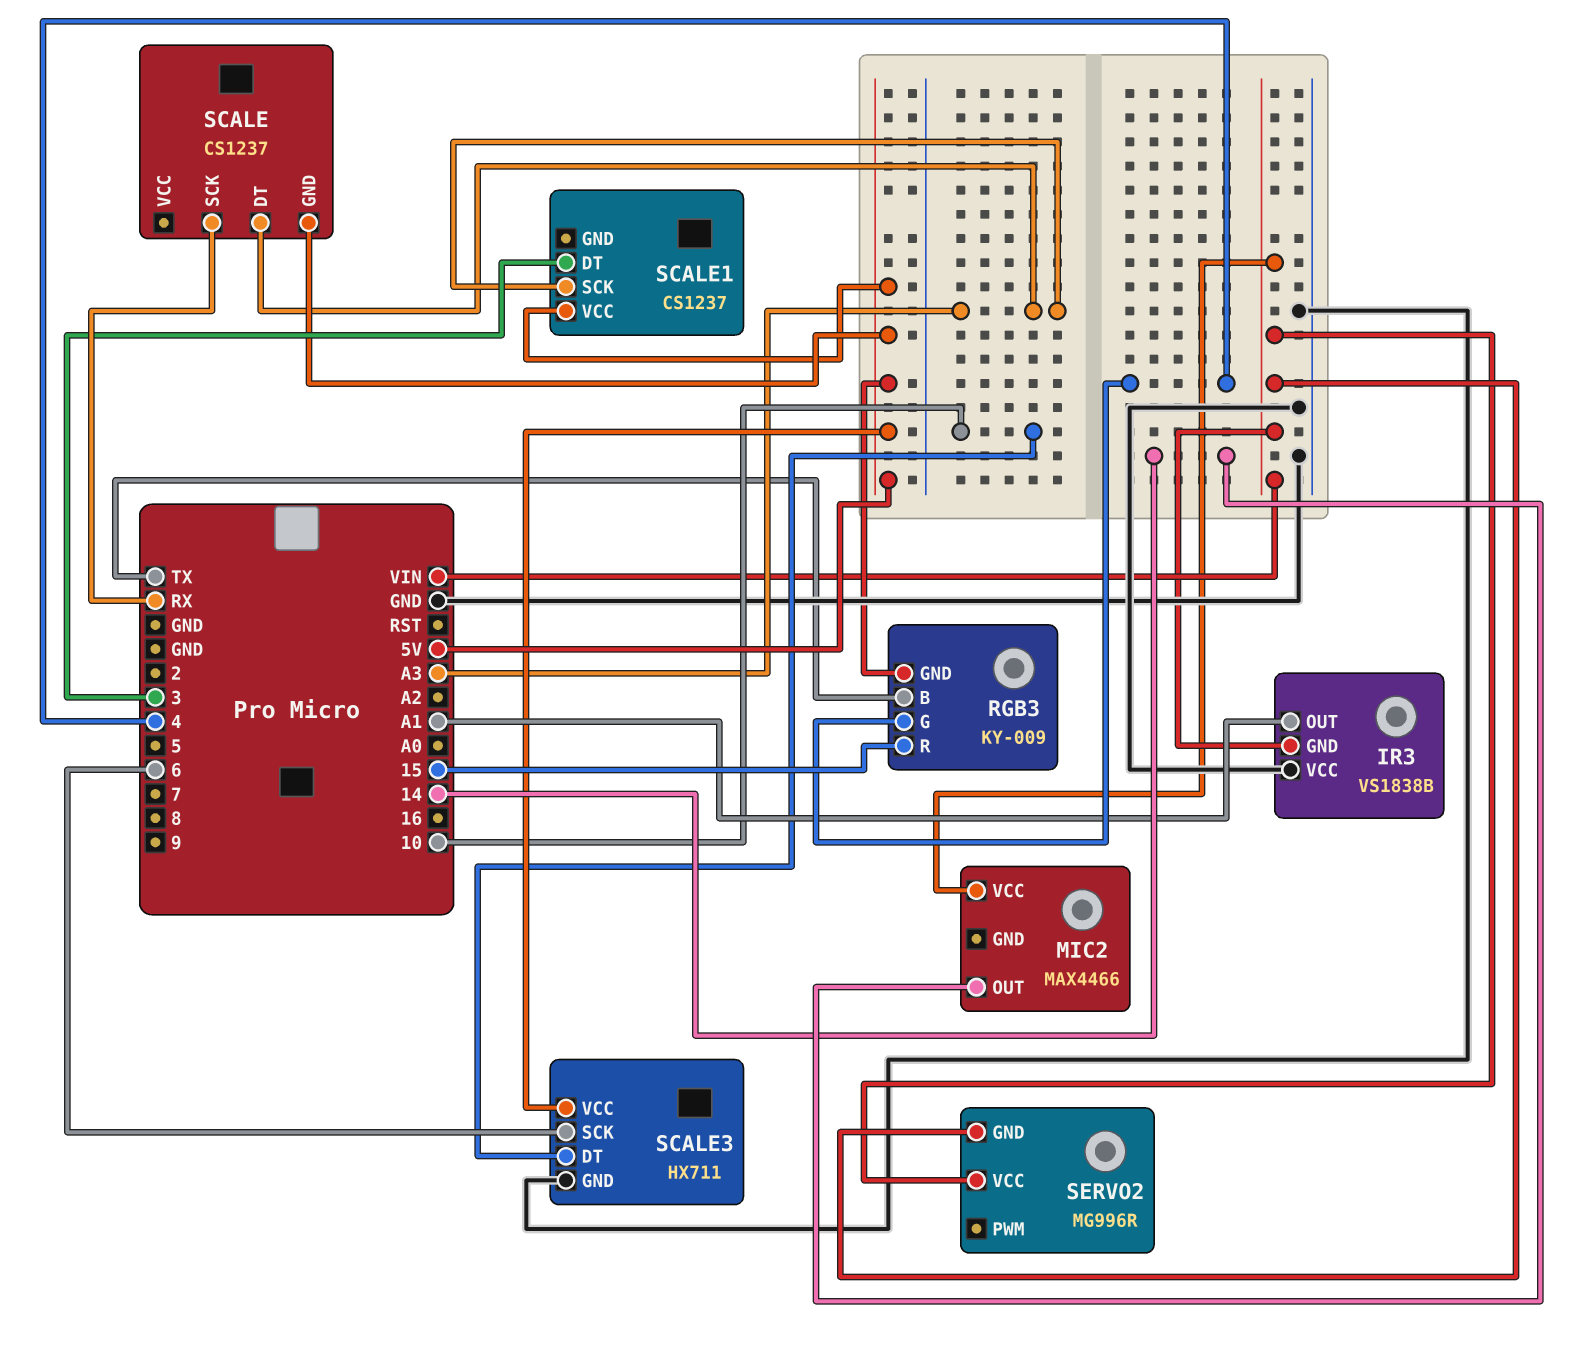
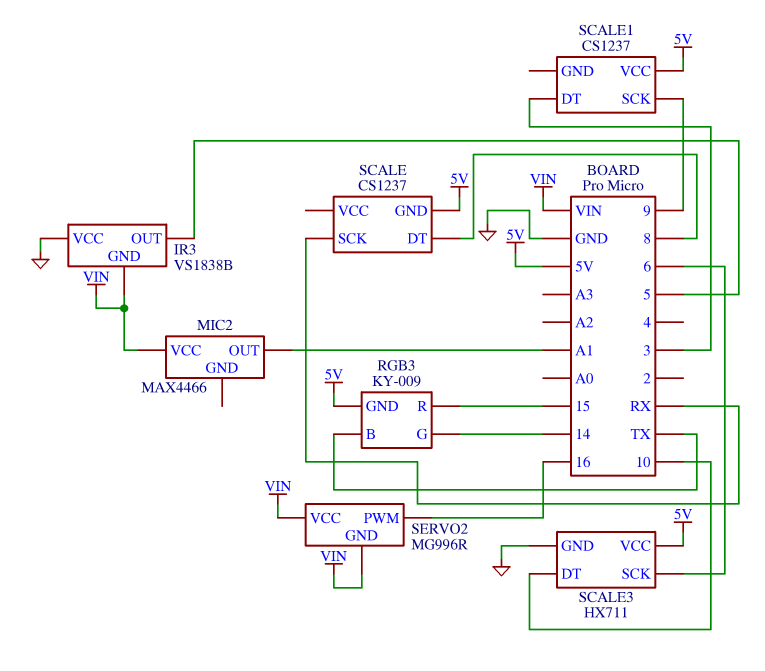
IR3 pin OUT: A1 -> 5
MIC2 pin OUT: 14 -> A1
RGB3 pin G: 4 -> 14
SCALE pin DT: A3 -> 8
SCALE1 pin SCK: A3 -> 9
SERVO2 pin PWM: none -> 16

